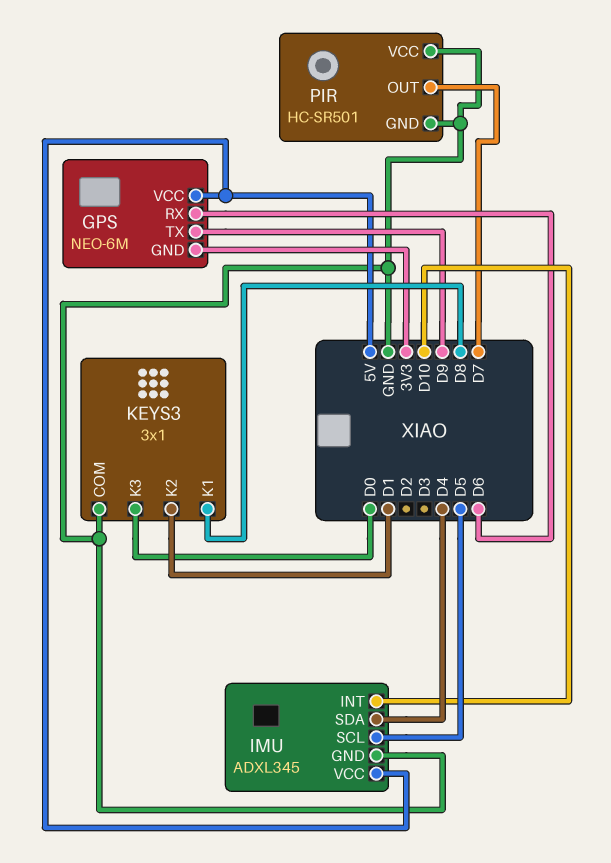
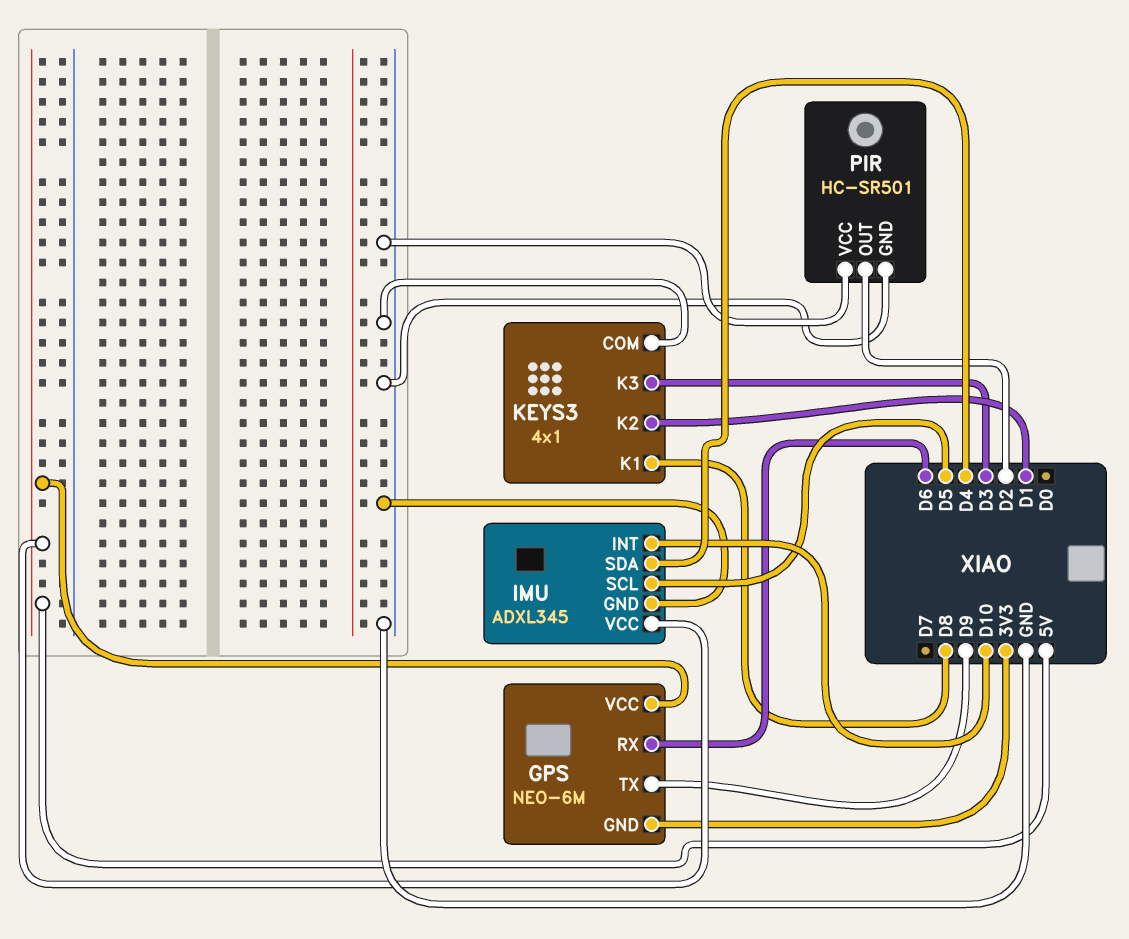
KEYS3: 3x1 -> 4x1
KEYS3 pin K3: D0 -> D3
PIR pin OUT: D7 -> D2

